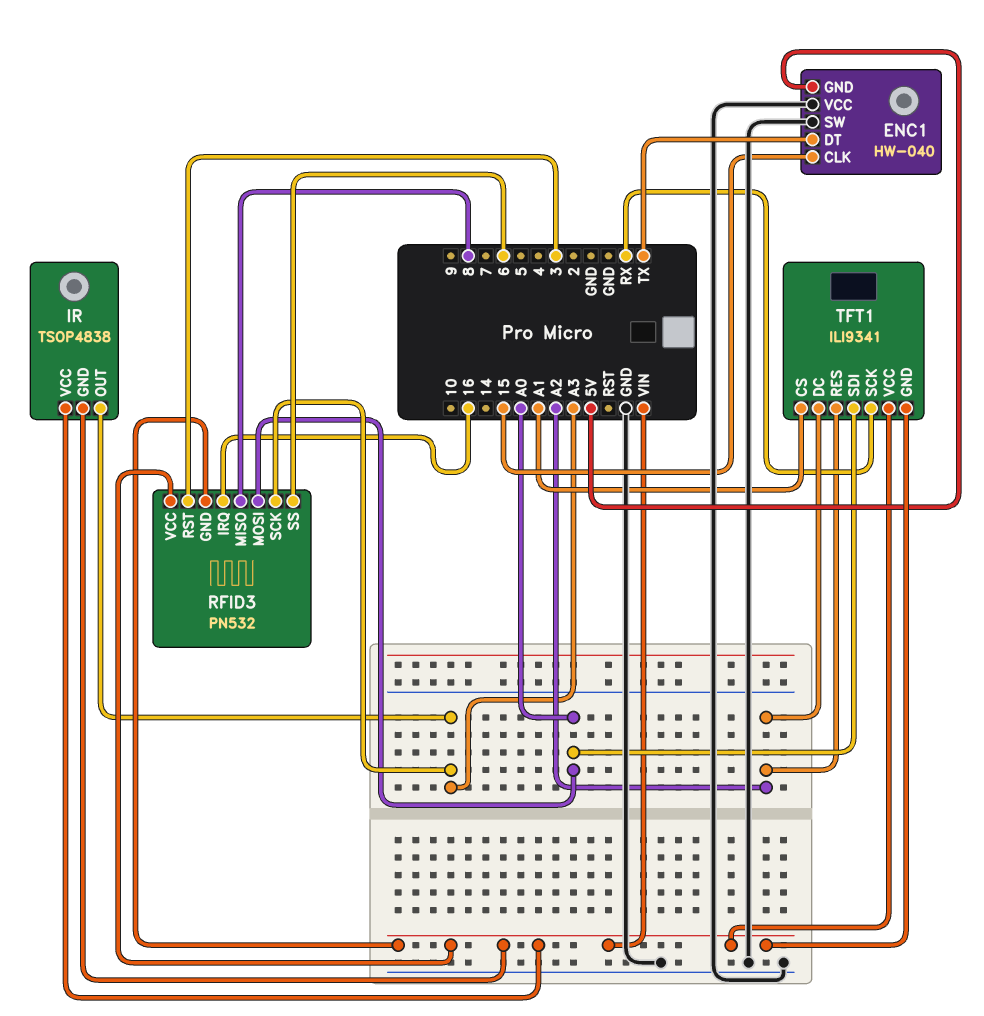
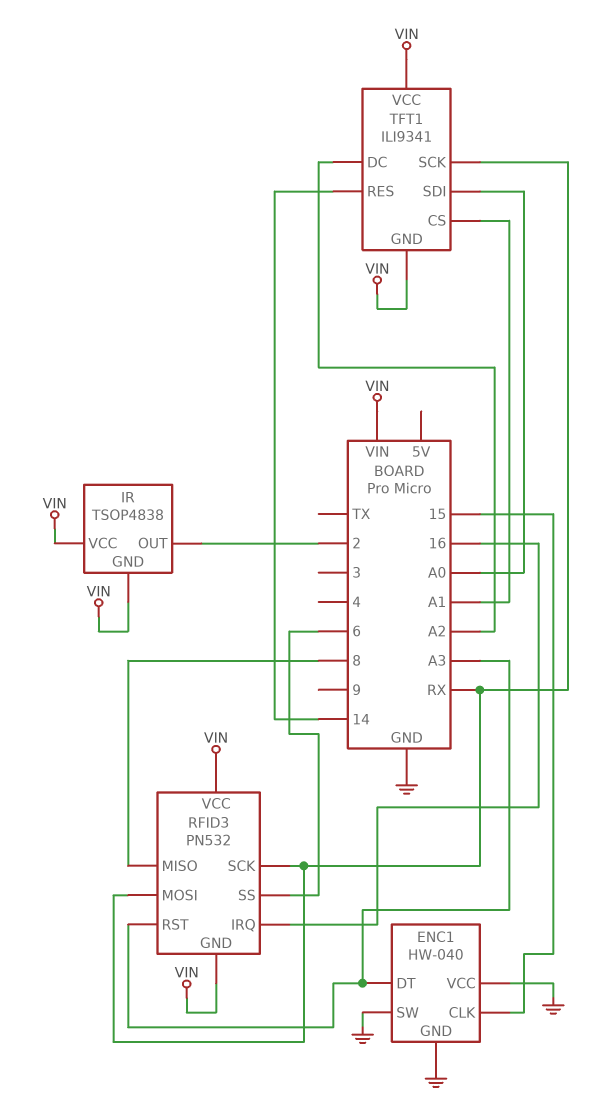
ENC1 pin DT: TX -> A3
ENC1 pin GND: 5V -> GND
IR pin OUT: A3 -> 2
RFID3 pin MOSI: A0 -> RX
RFID3 pin RST: 3 -> A3
RFID3 pin SCK: A3 -> RX
TFT1 pin RES: A2 -> 14

